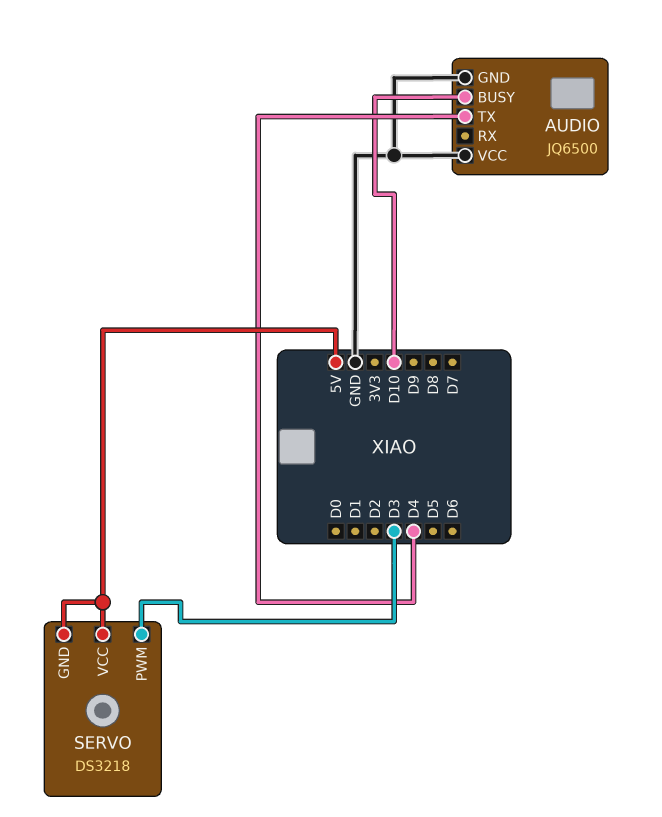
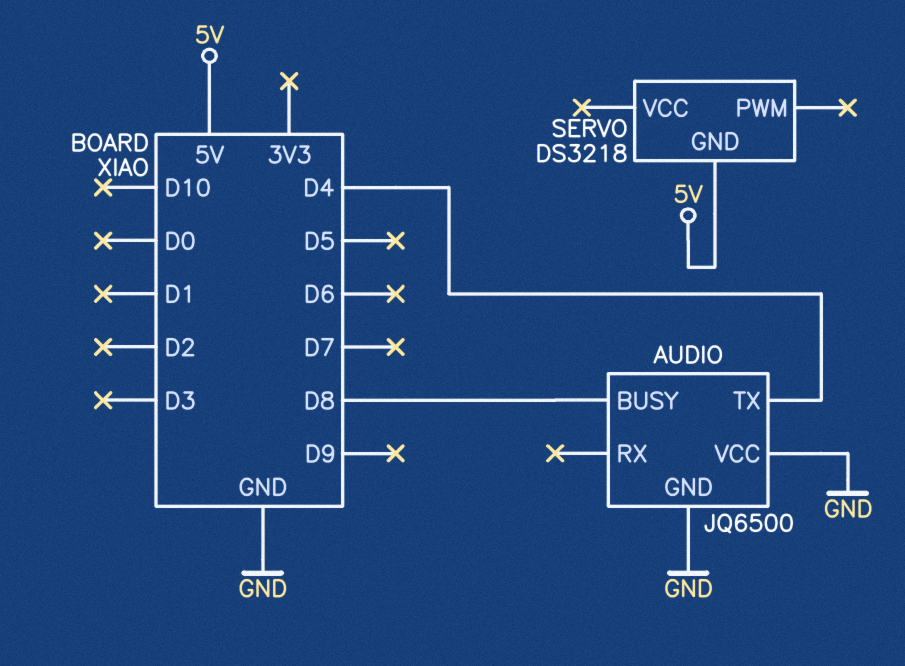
AUDIO pin BUSY: D10 -> D8
SERVO pin PWM: D3 -> none
SERVO pin VCC: 5V -> none

